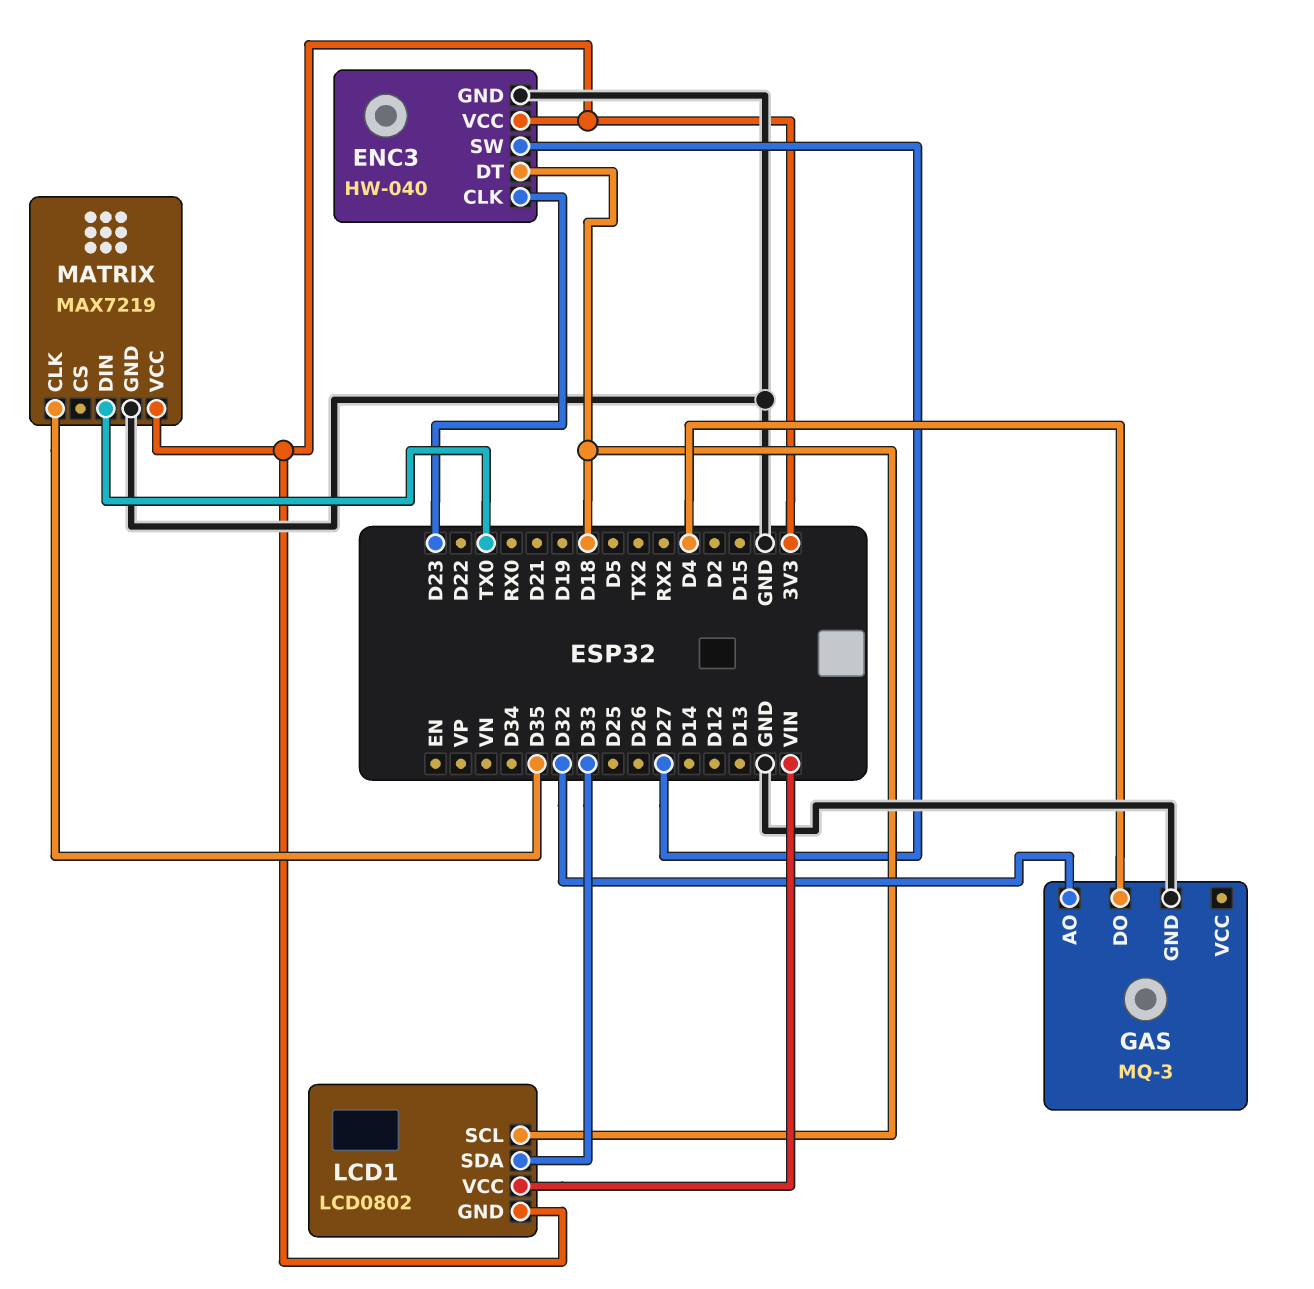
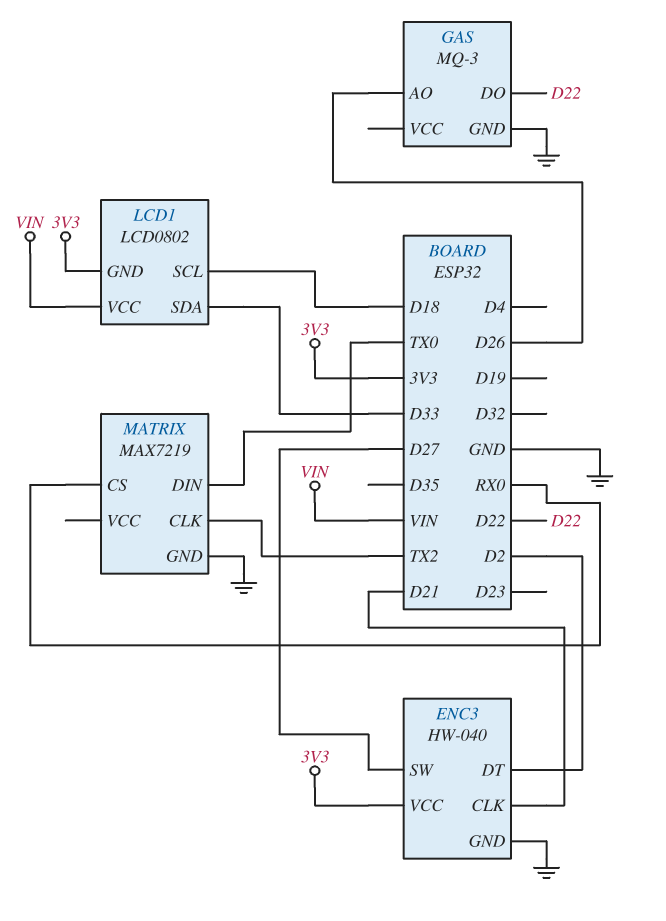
ENC3 pin CLK: D23 -> D21
ENC3 pin DT: D18 -> D2
GAS pin AO: D32 -> D26
GAS pin DO: D4 -> D22
MATRIX pin CLK: D35 -> TX2
MATRIX pin CS: none -> RX0
MATRIX pin VCC: 3V3 -> none

